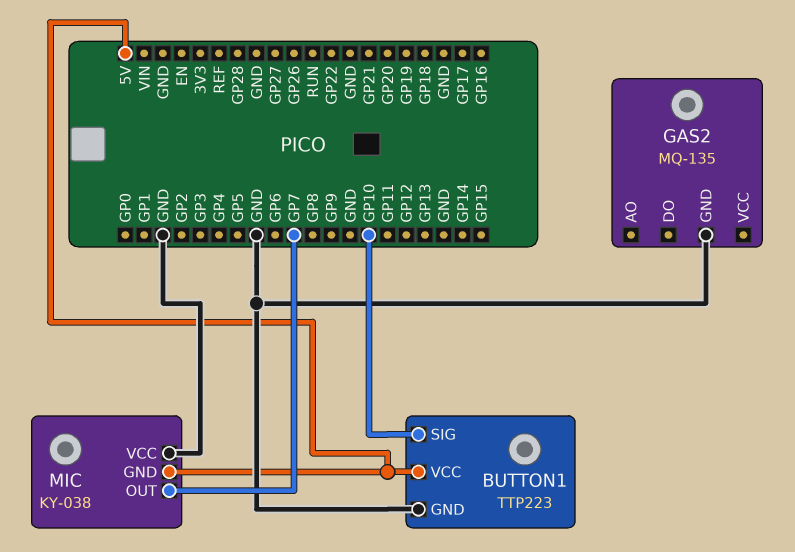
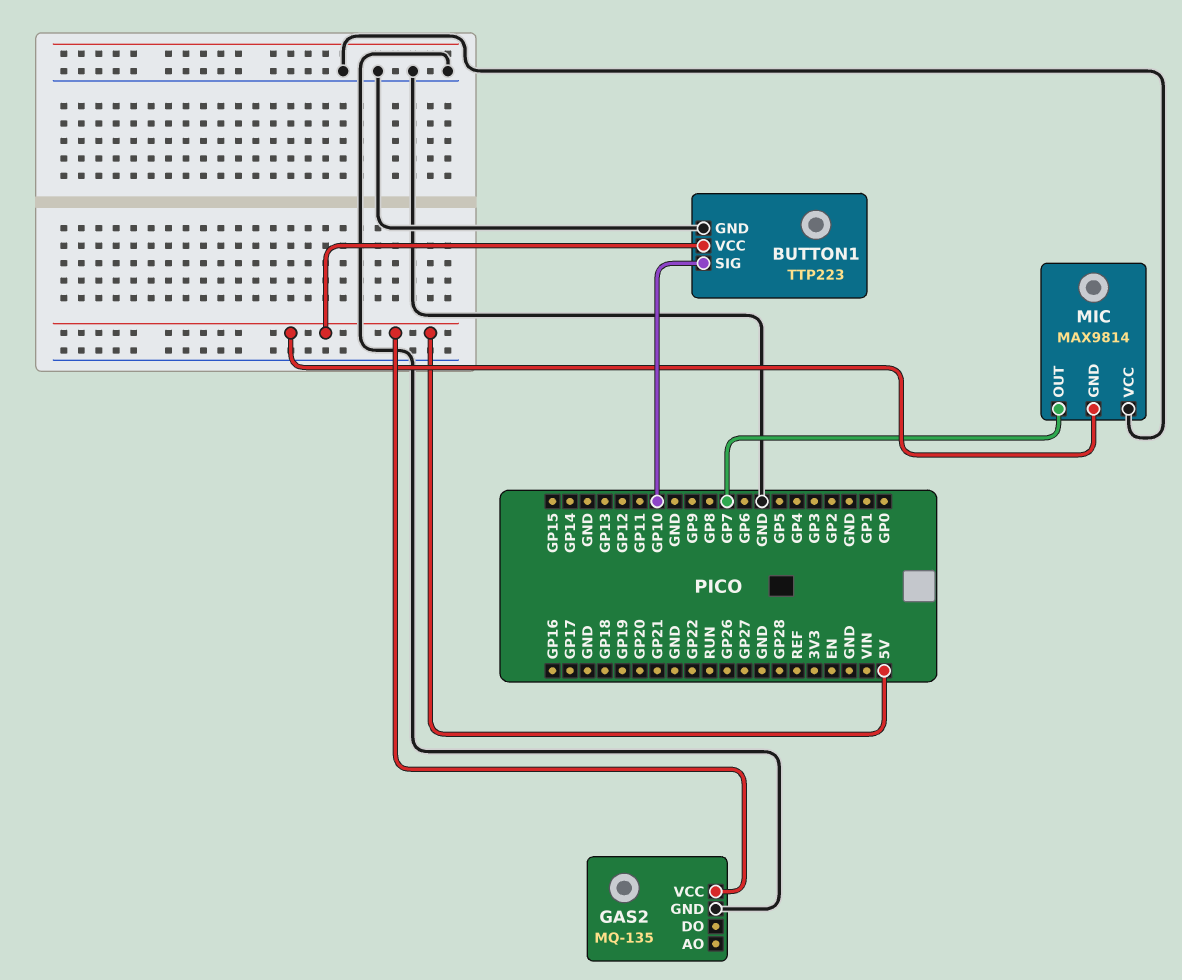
GAS2 pin VCC: none -> 5V
MIC: KY-038 -> MAX9814

